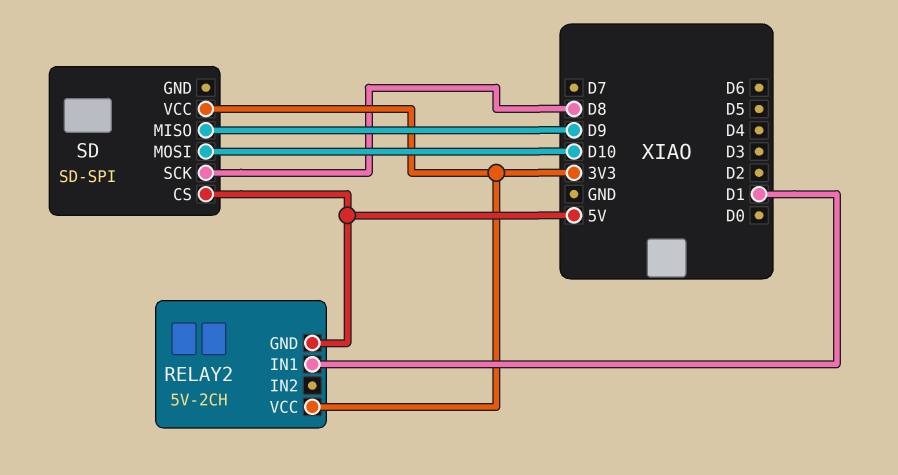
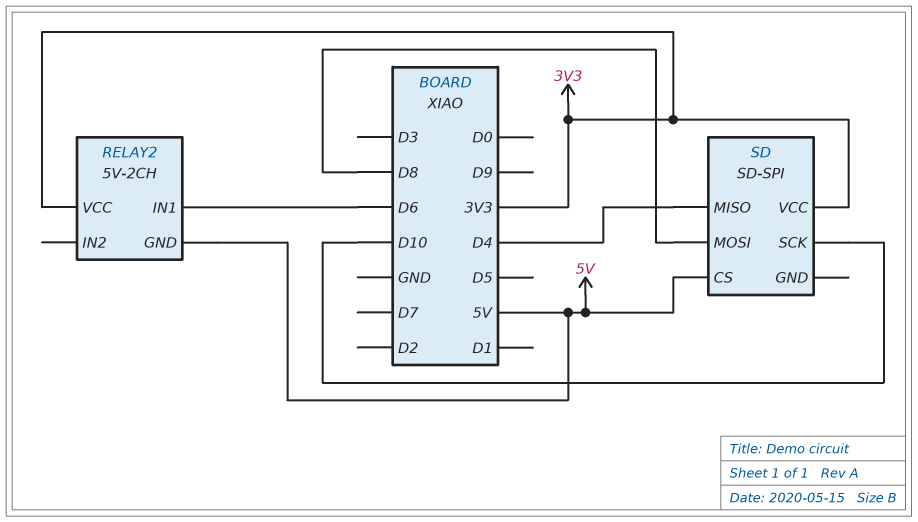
RELAY2 pin IN1: D1 -> D6
SD pin MISO: D9 -> D4
SD pin MOSI: D10 -> D8
SD pin SCK: D8 -> D10

